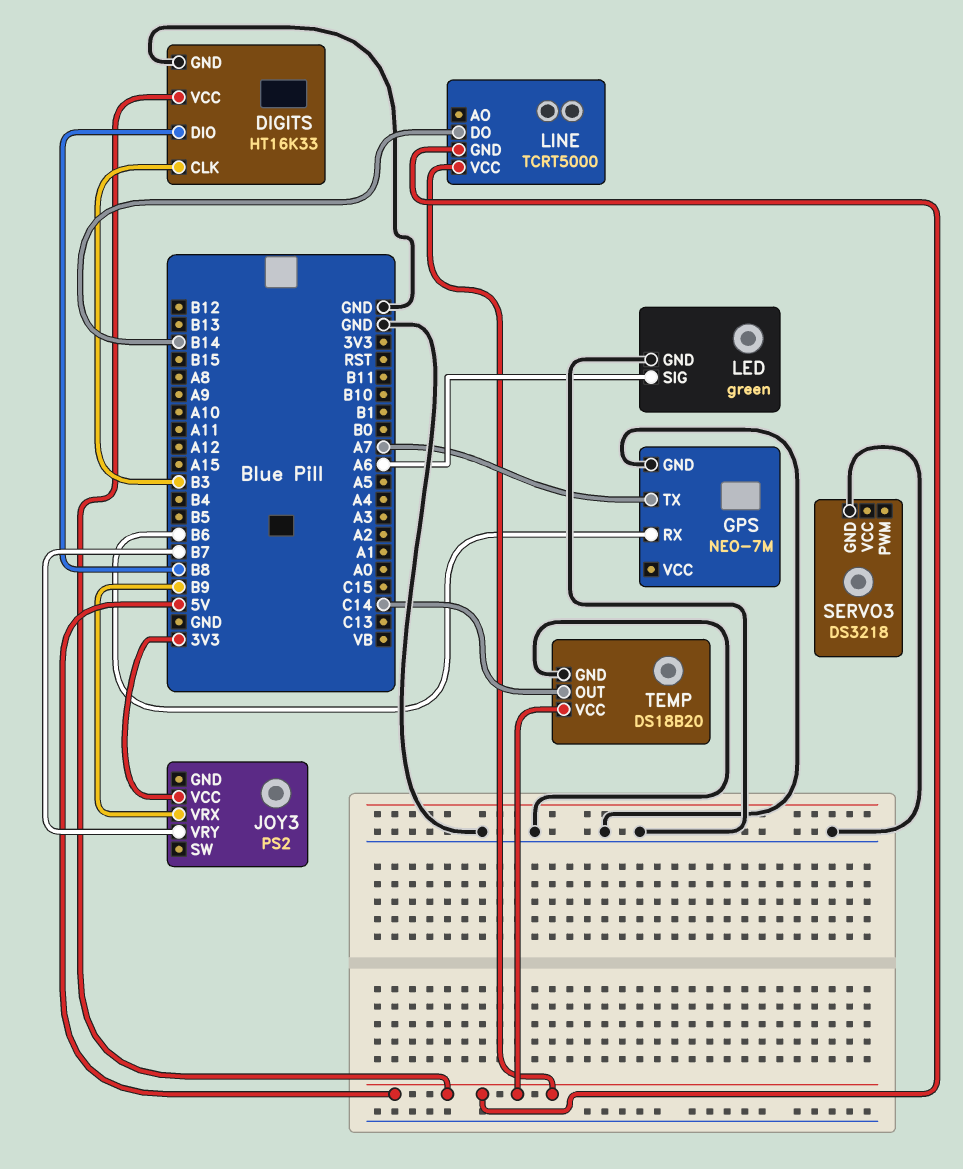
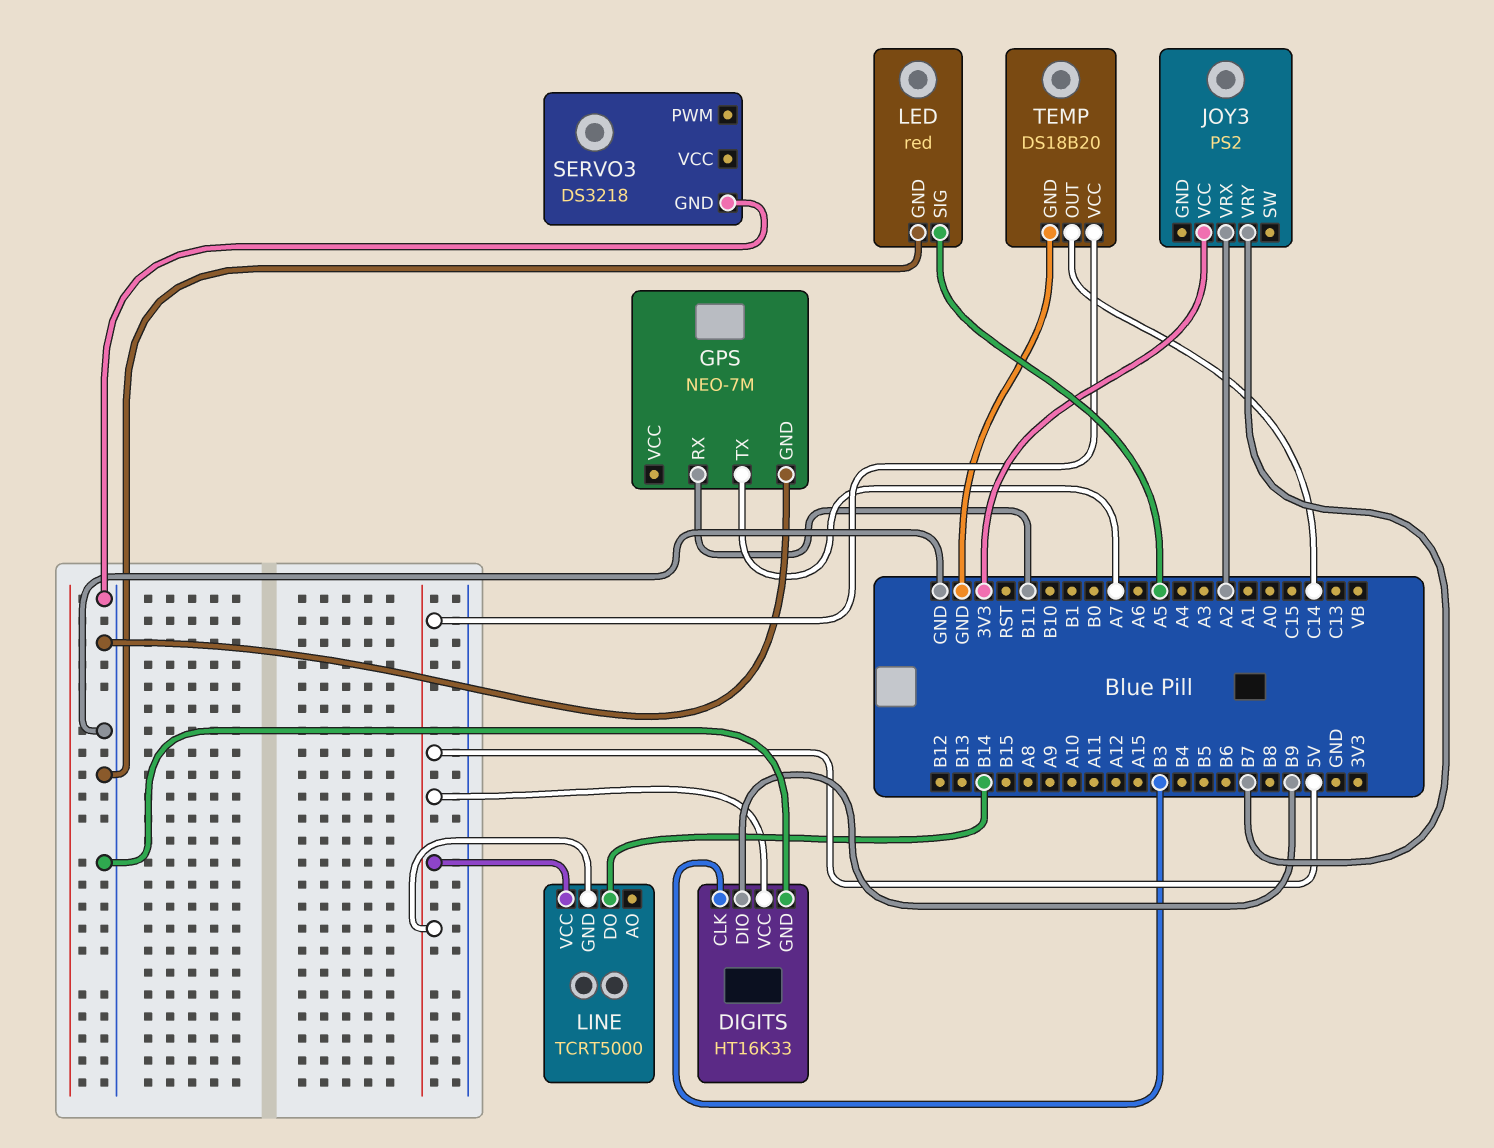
DIGITS pin DIO: B8 -> B9
GPS pin RX: B6 -> B11
JOY3 pin VRX: B9 -> A2
LED: green -> red
LED pin SIG: A6 -> A5

